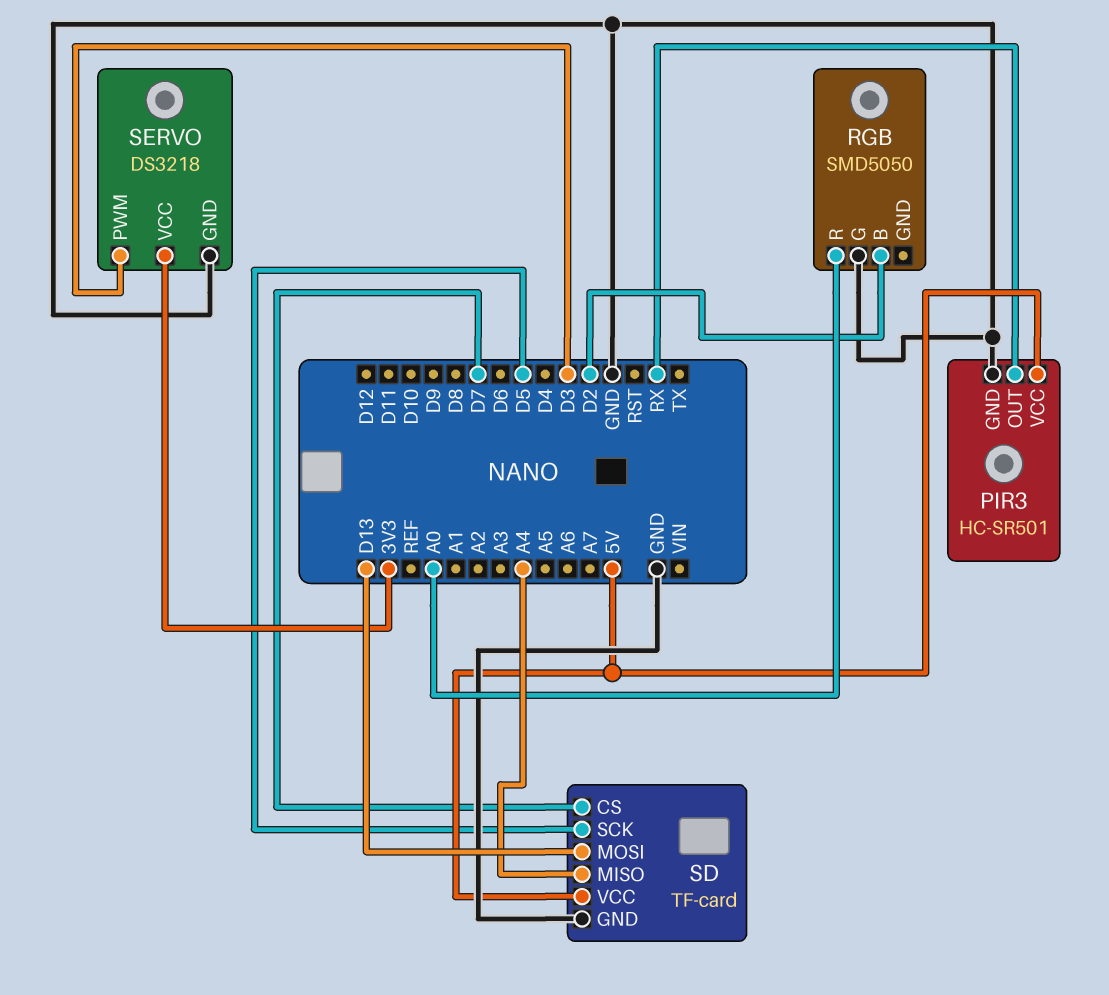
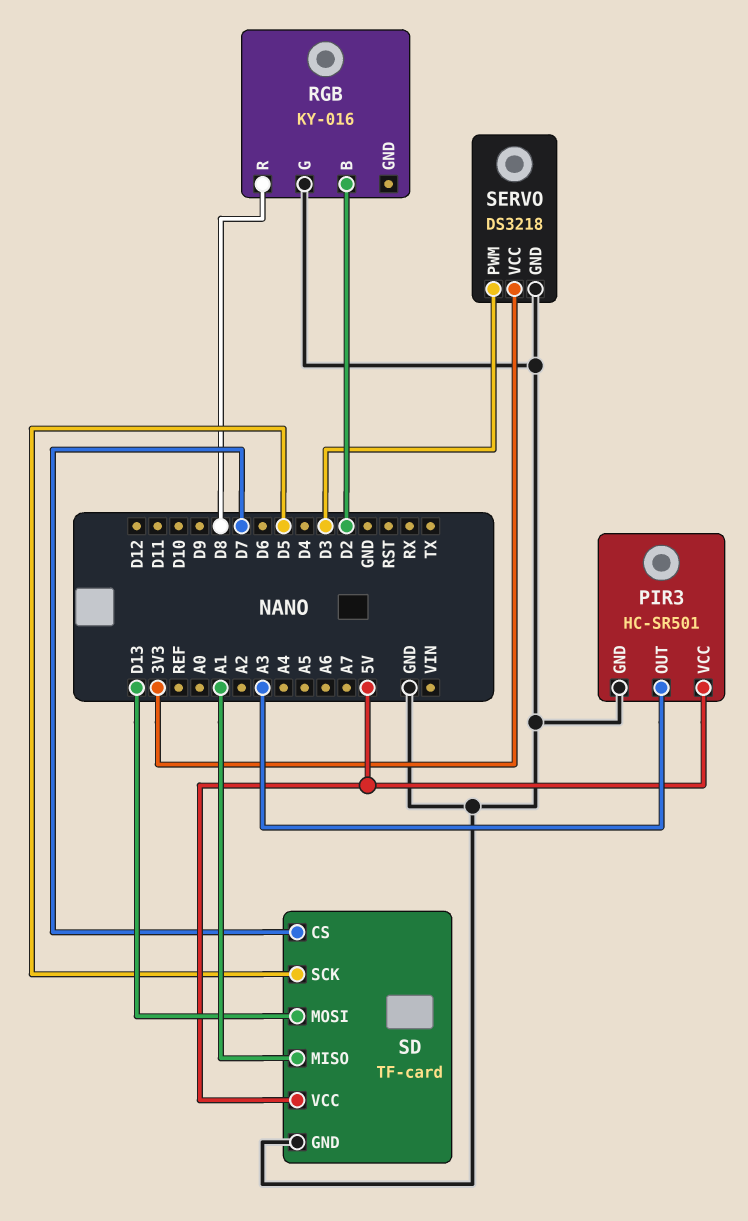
PIR3 pin OUT: RX -> A3
RGB: SMD5050 -> KY-016
RGB pin R: A0 -> D8
SD pin MISO: A4 -> A1

